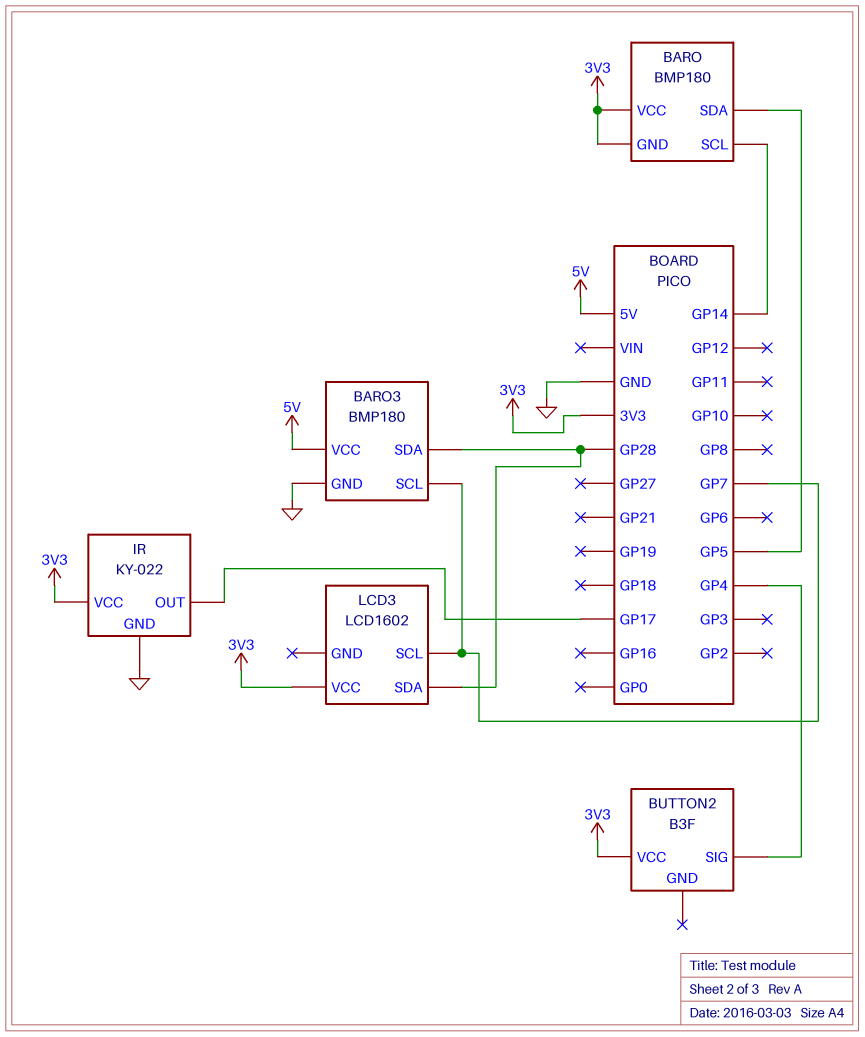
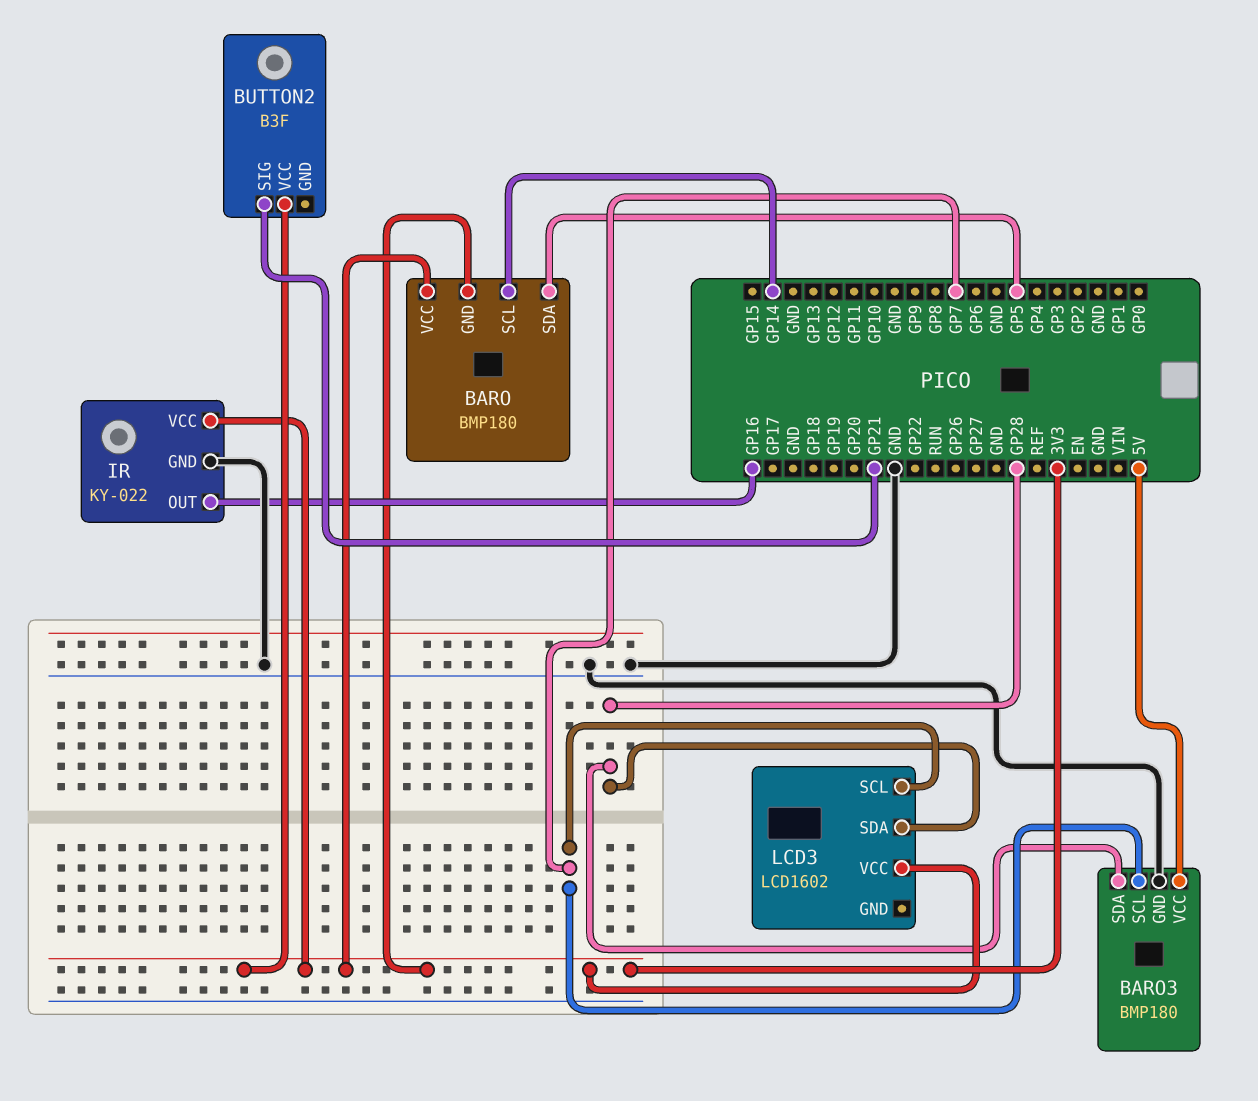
BUTTON2 pin SIG: GP4 -> GP21
IR pin OUT: GP17 -> GP16

